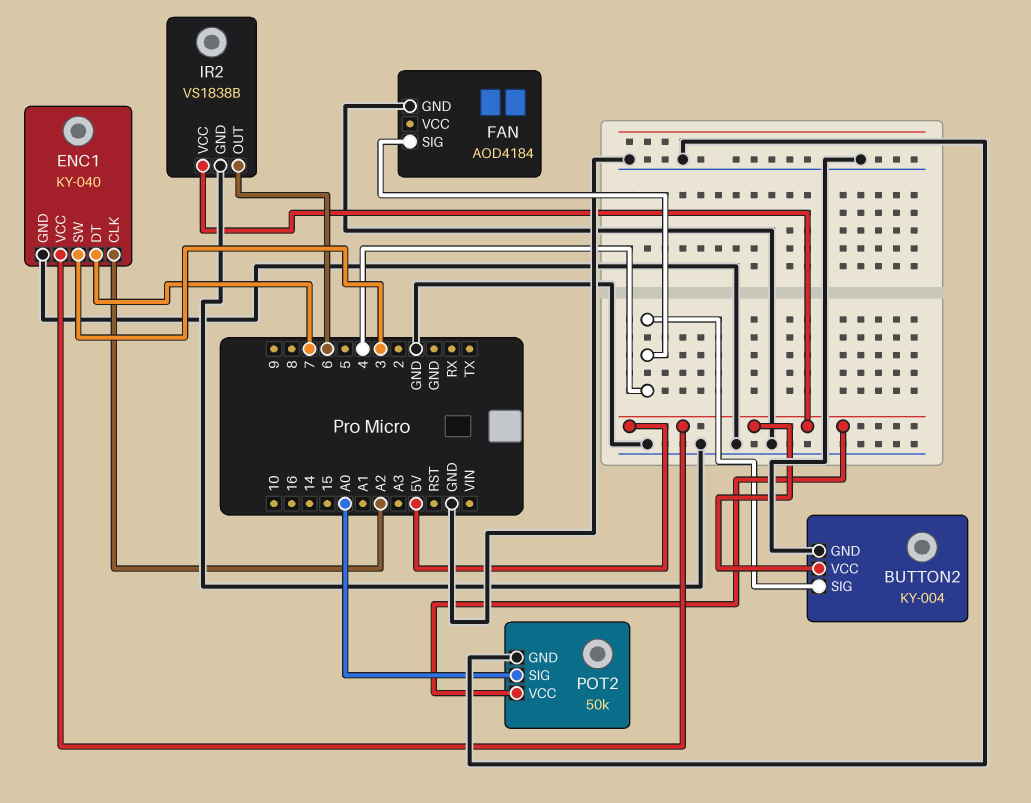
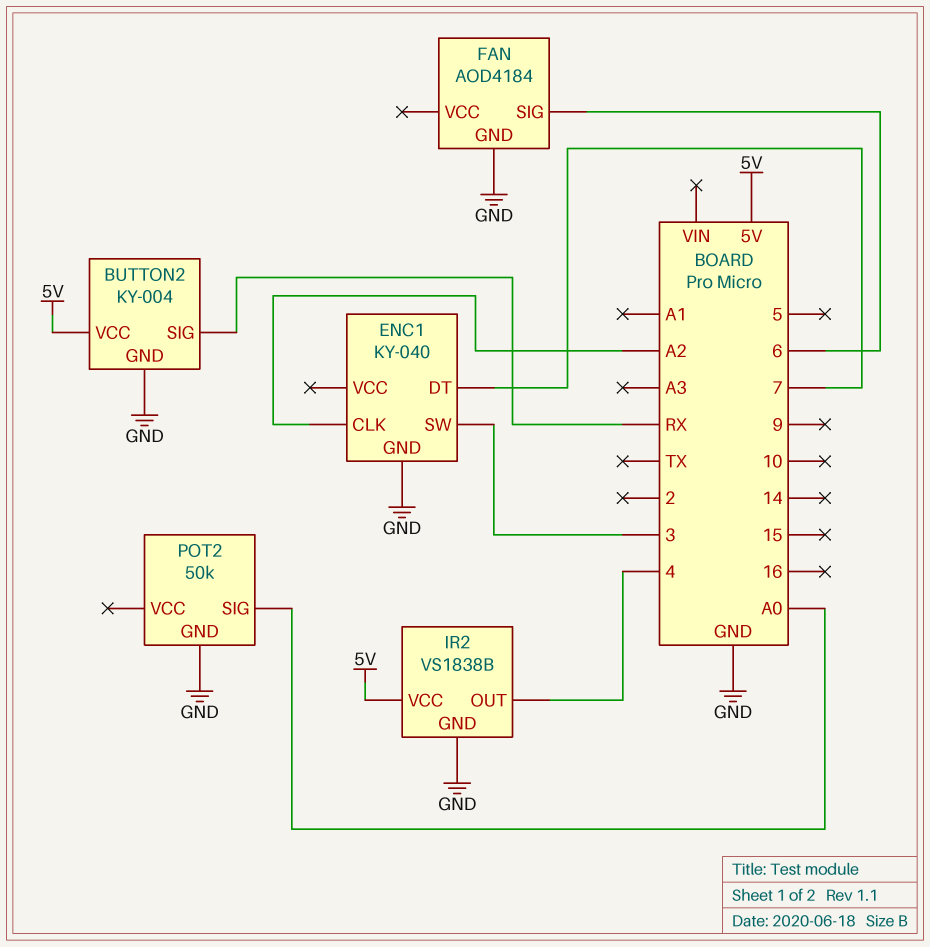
BUTTON2 pin SIG: 4 -> RX
ENC1 pin VCC: 5V -> none
FAN pin SIG: 4 -> 6
IR2 pin OUT: 6 -> 4
POT2 pin VCC: 5V -> none

